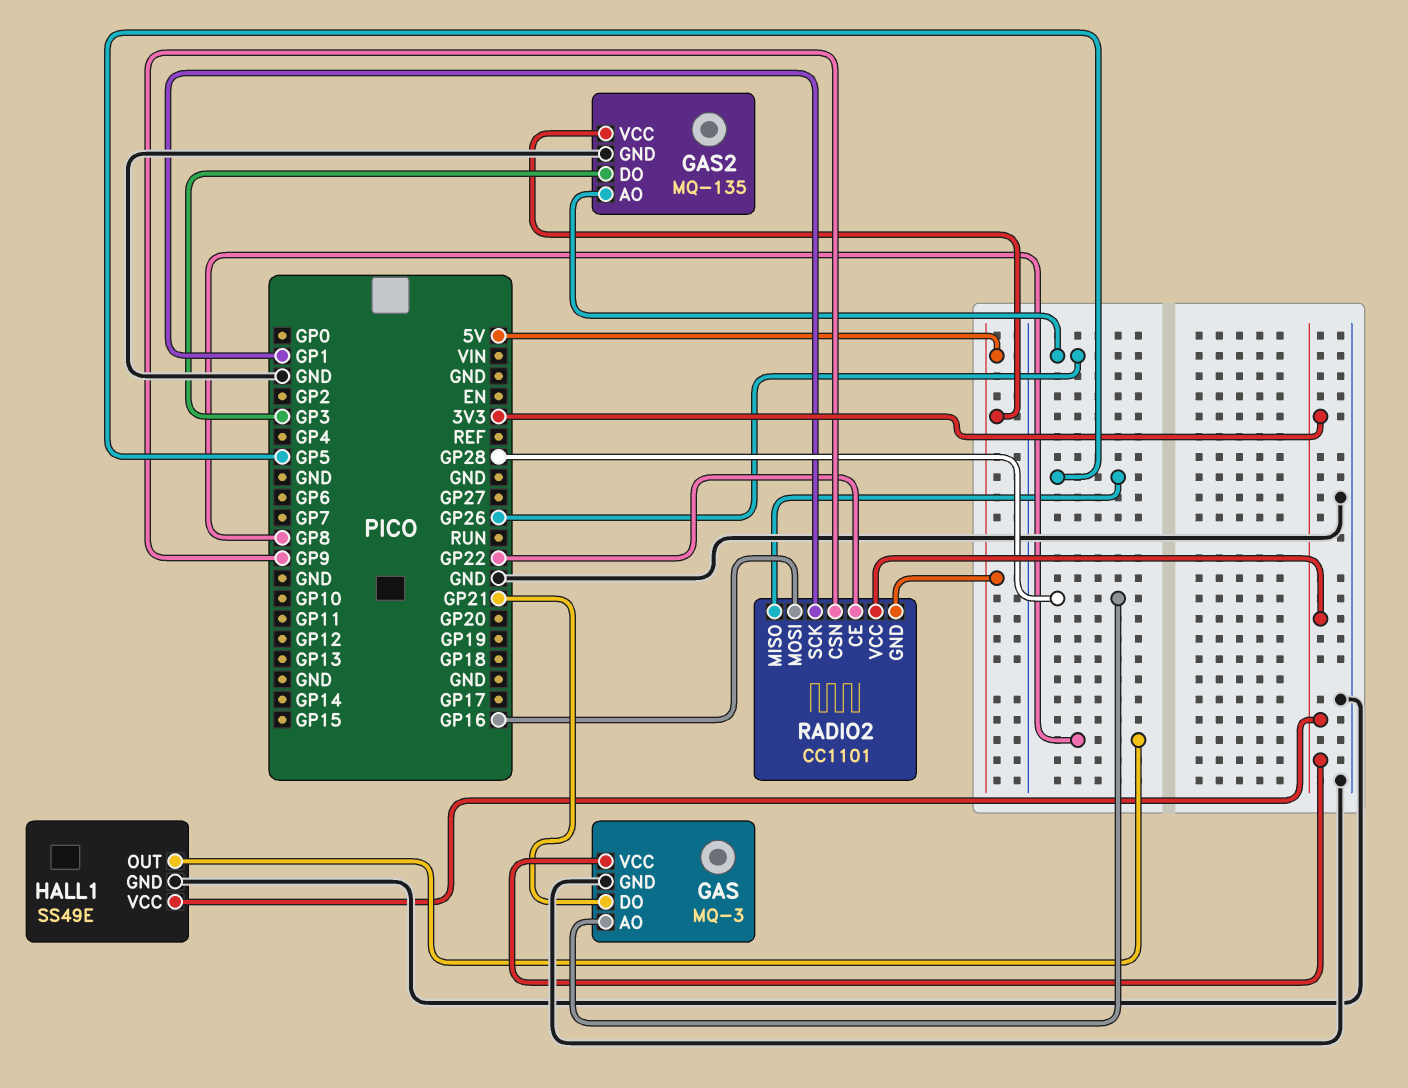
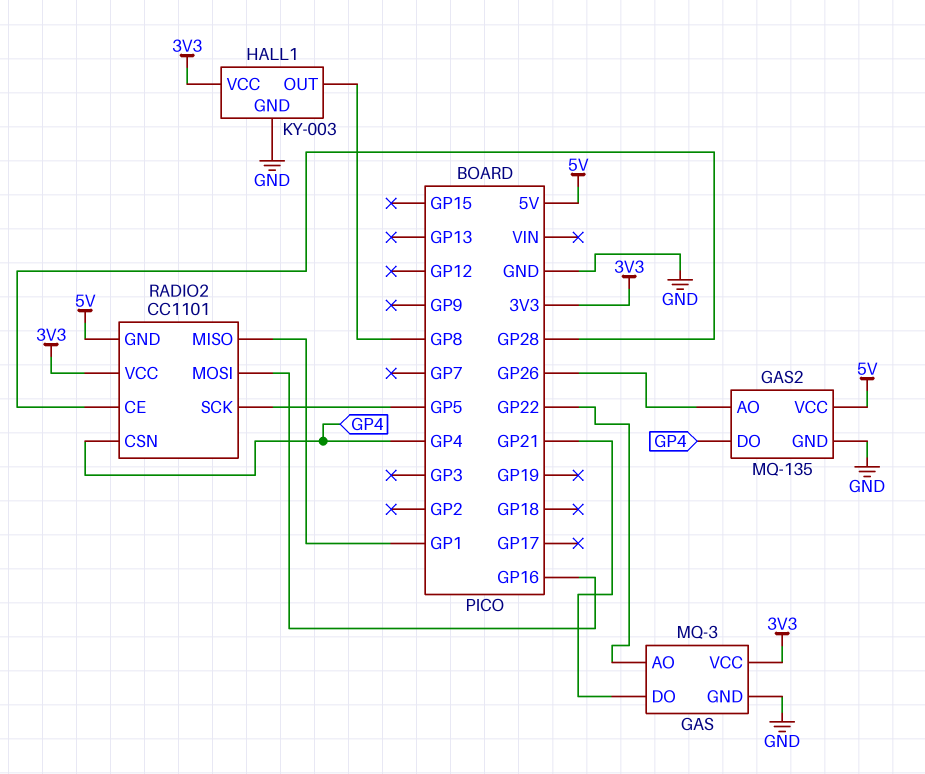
GAS pin AO: GP28 -> GP22
GAS2 pin DO: GP3 -> GP4
HALL1: SS49E -> KY-003
RADIO2 pin CE: GP22 -> GP28
RADIO2 pin CSN: GP9 -> GP4
RADIO2 pin MISO: GP5 -> GP1
RADIO2 pin SCK: GP1 -> GP5

